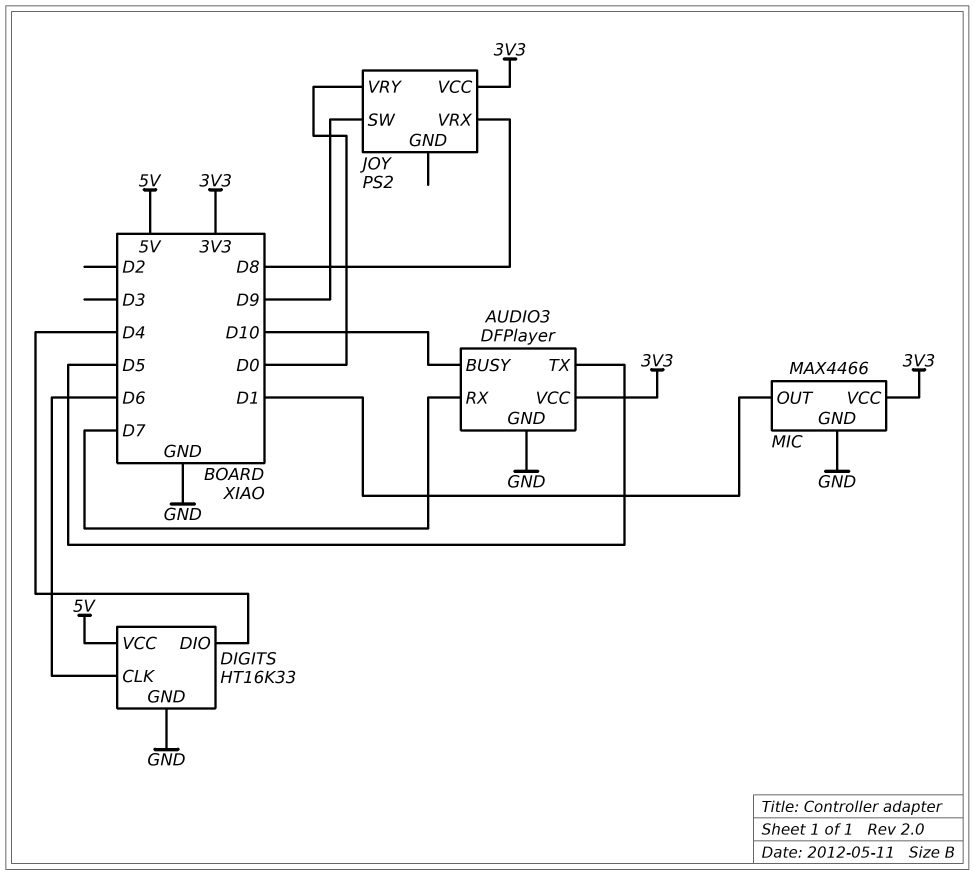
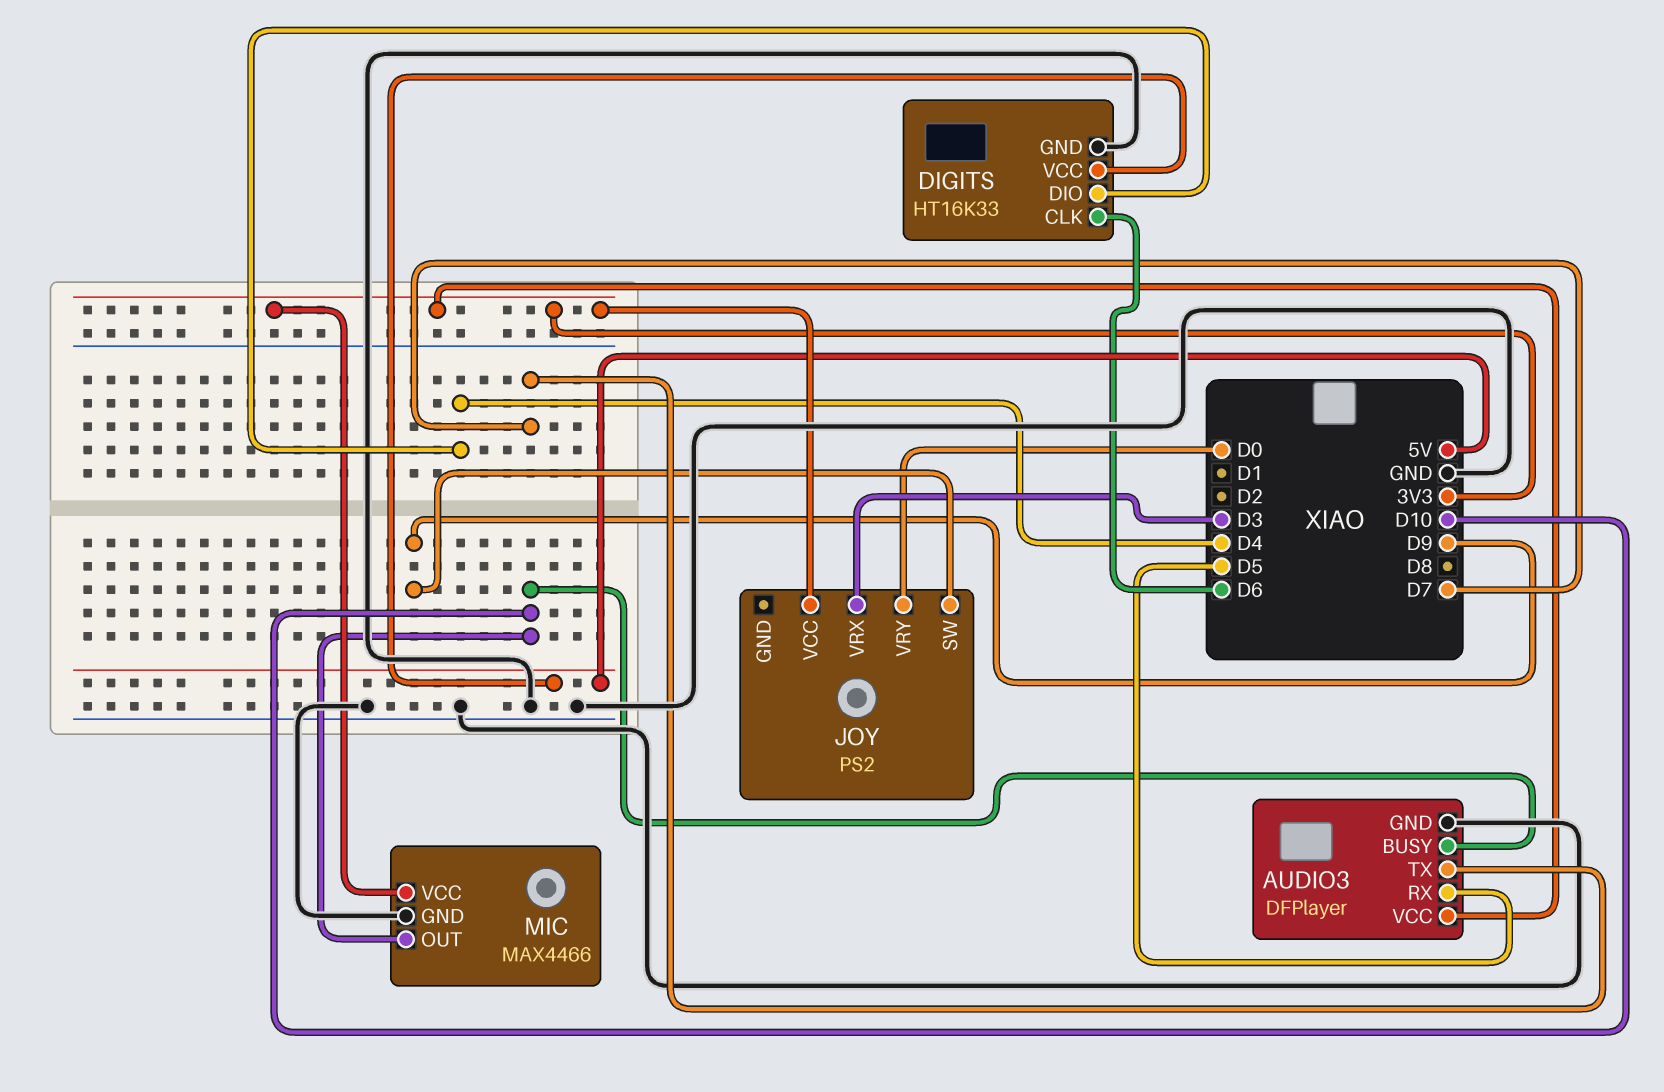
AUDIO3 pin RX: D7 -> D5
AUDIO3 pin TX: D5 -> D7
JOY pin VRX: D8 -> D3
MIC pin OUT: D1 -> D10

